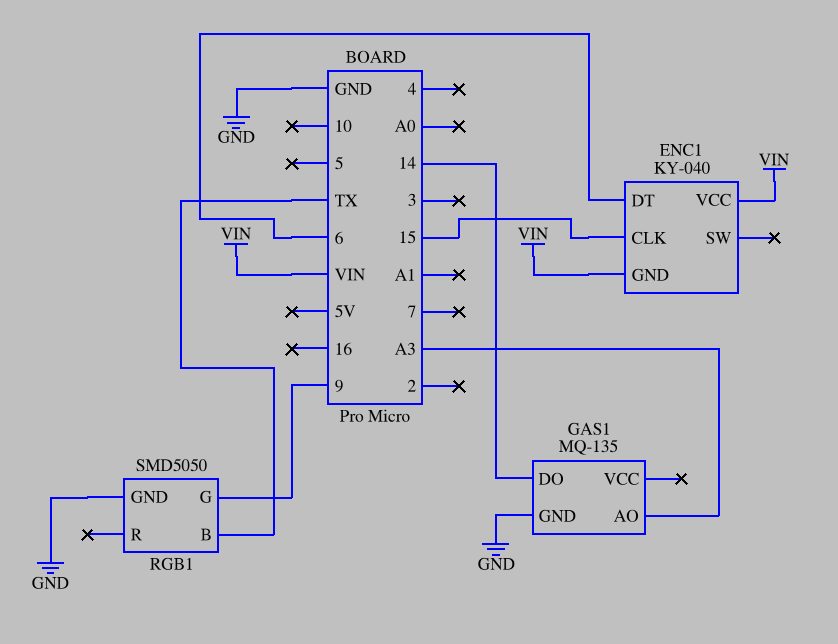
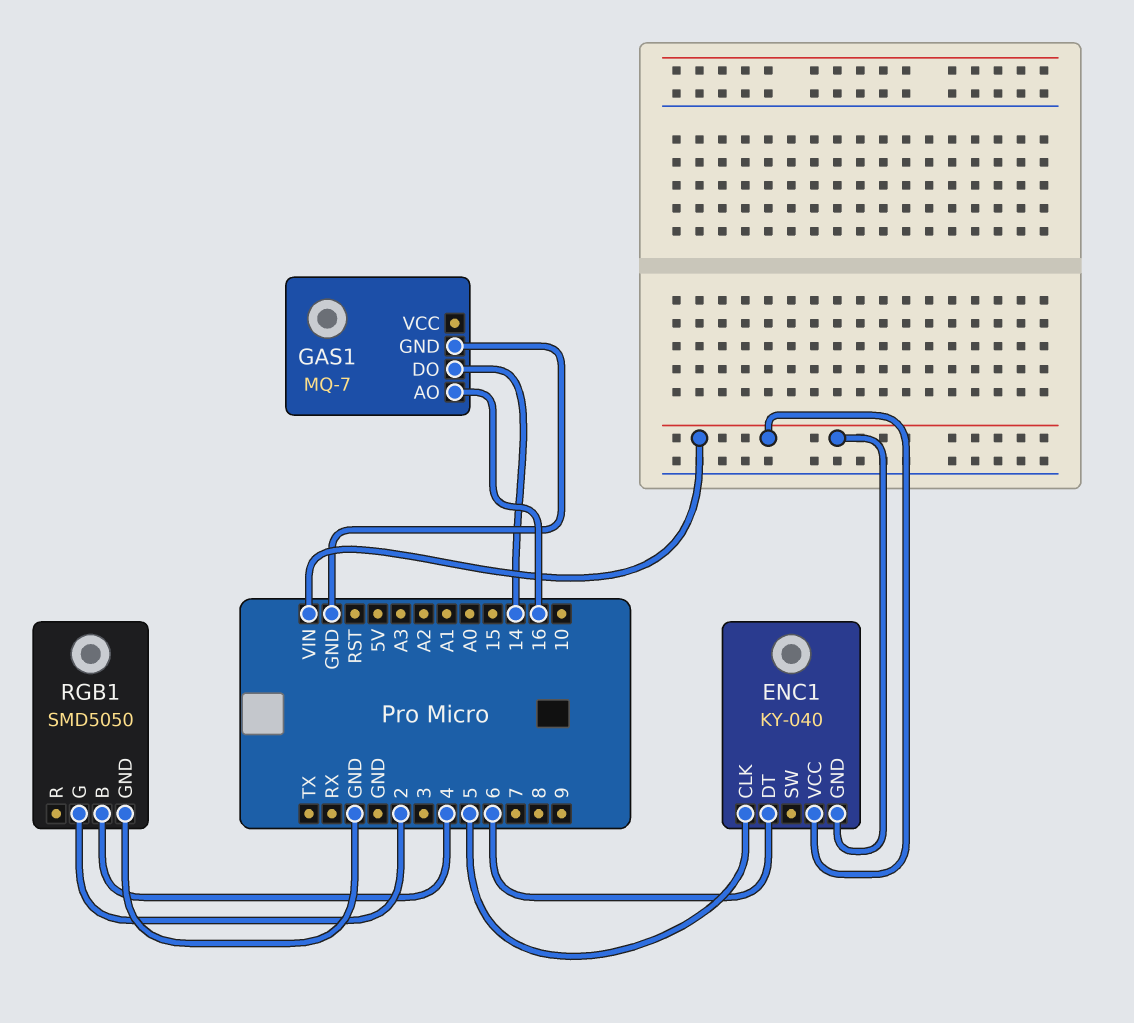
ENC1 pin CLK: 15 -> 5
GAS1: MQ-135 -> MQ-7
GAS1 pin AO: A3 -> 16
RGB1 pin B: TX -> 4
RGB1 pin G: 9 -> 2

